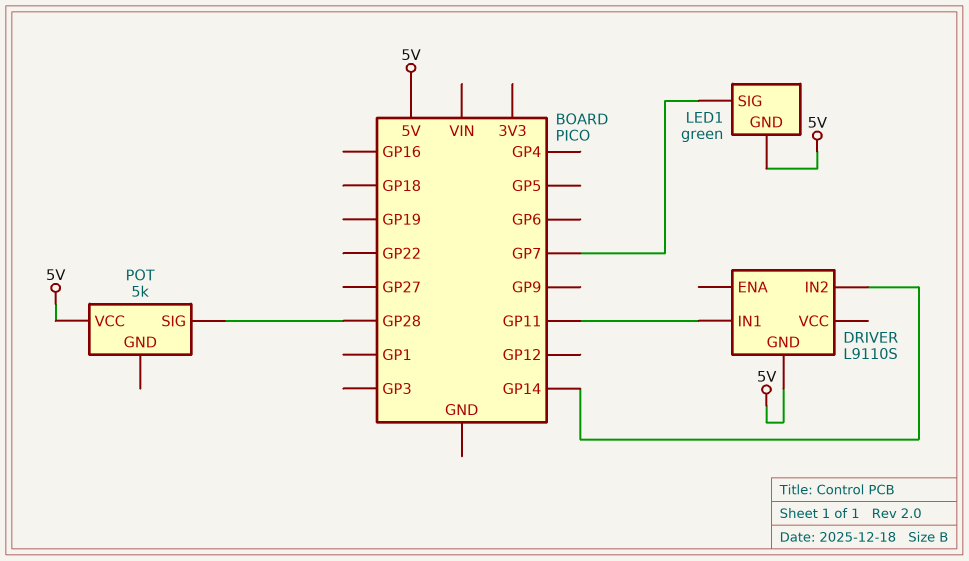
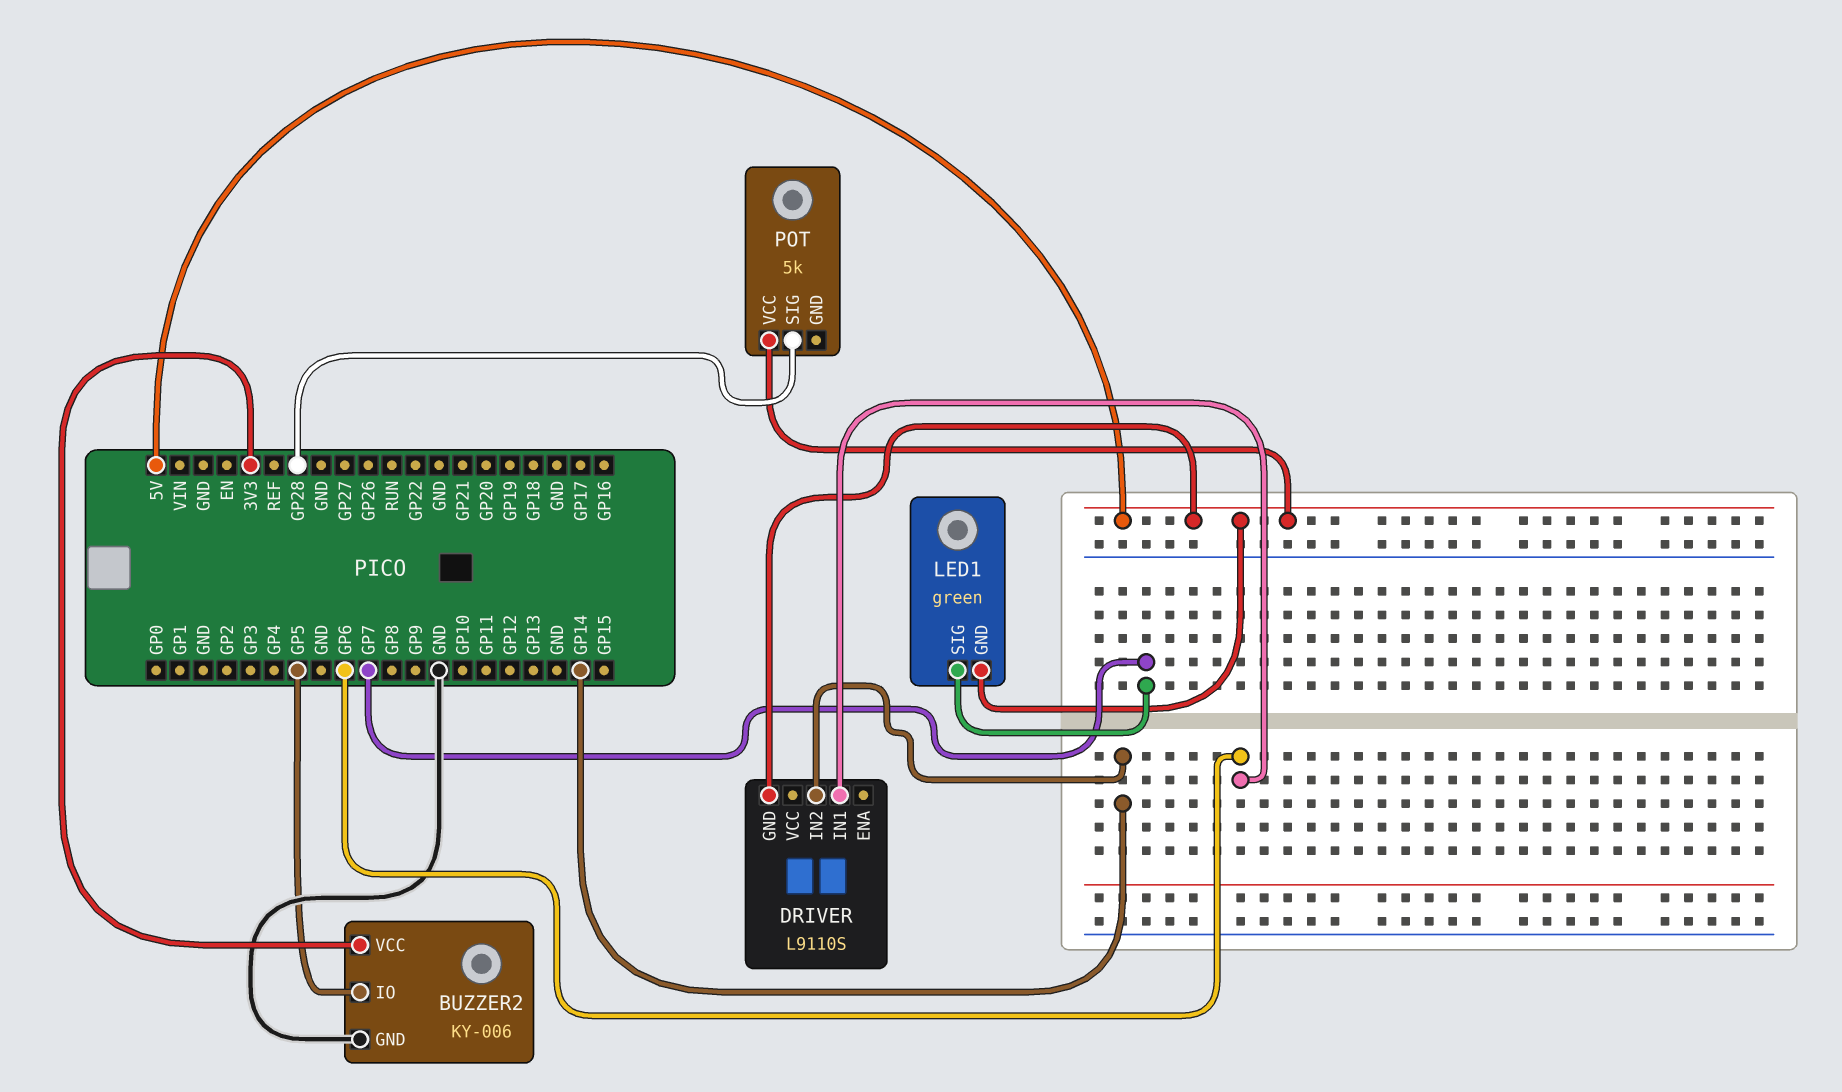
BUZZER2: none -> KY-006
BUZZER2 pin GND: none -> GND
BUZZER2 pin IO: none -> GP5
BUZZER2 pin VCC: none -> 3V3
DRIVER pin IN1: GP11 -> GP6

